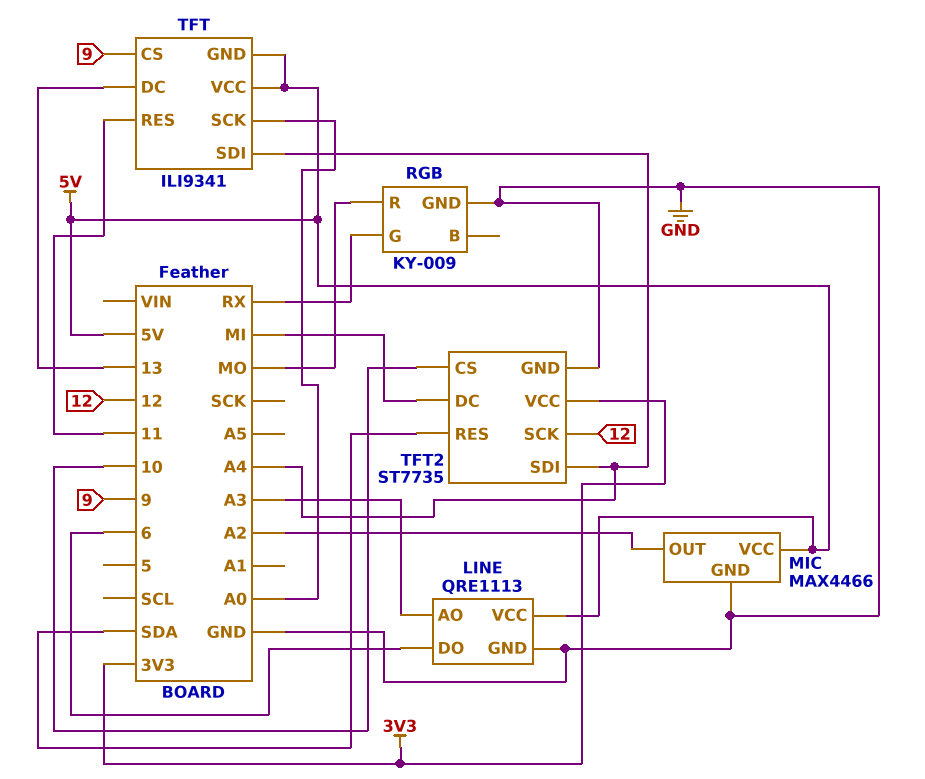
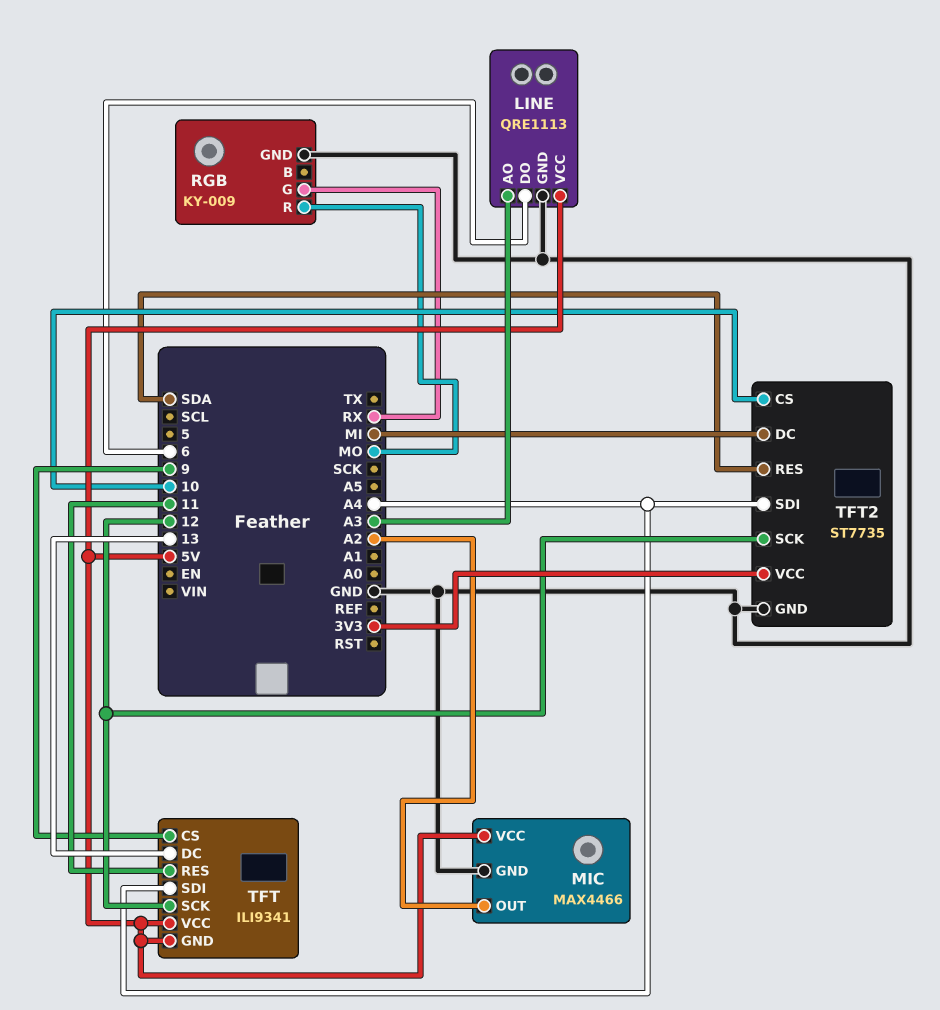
TFT pin SCK: A0 -> 12

